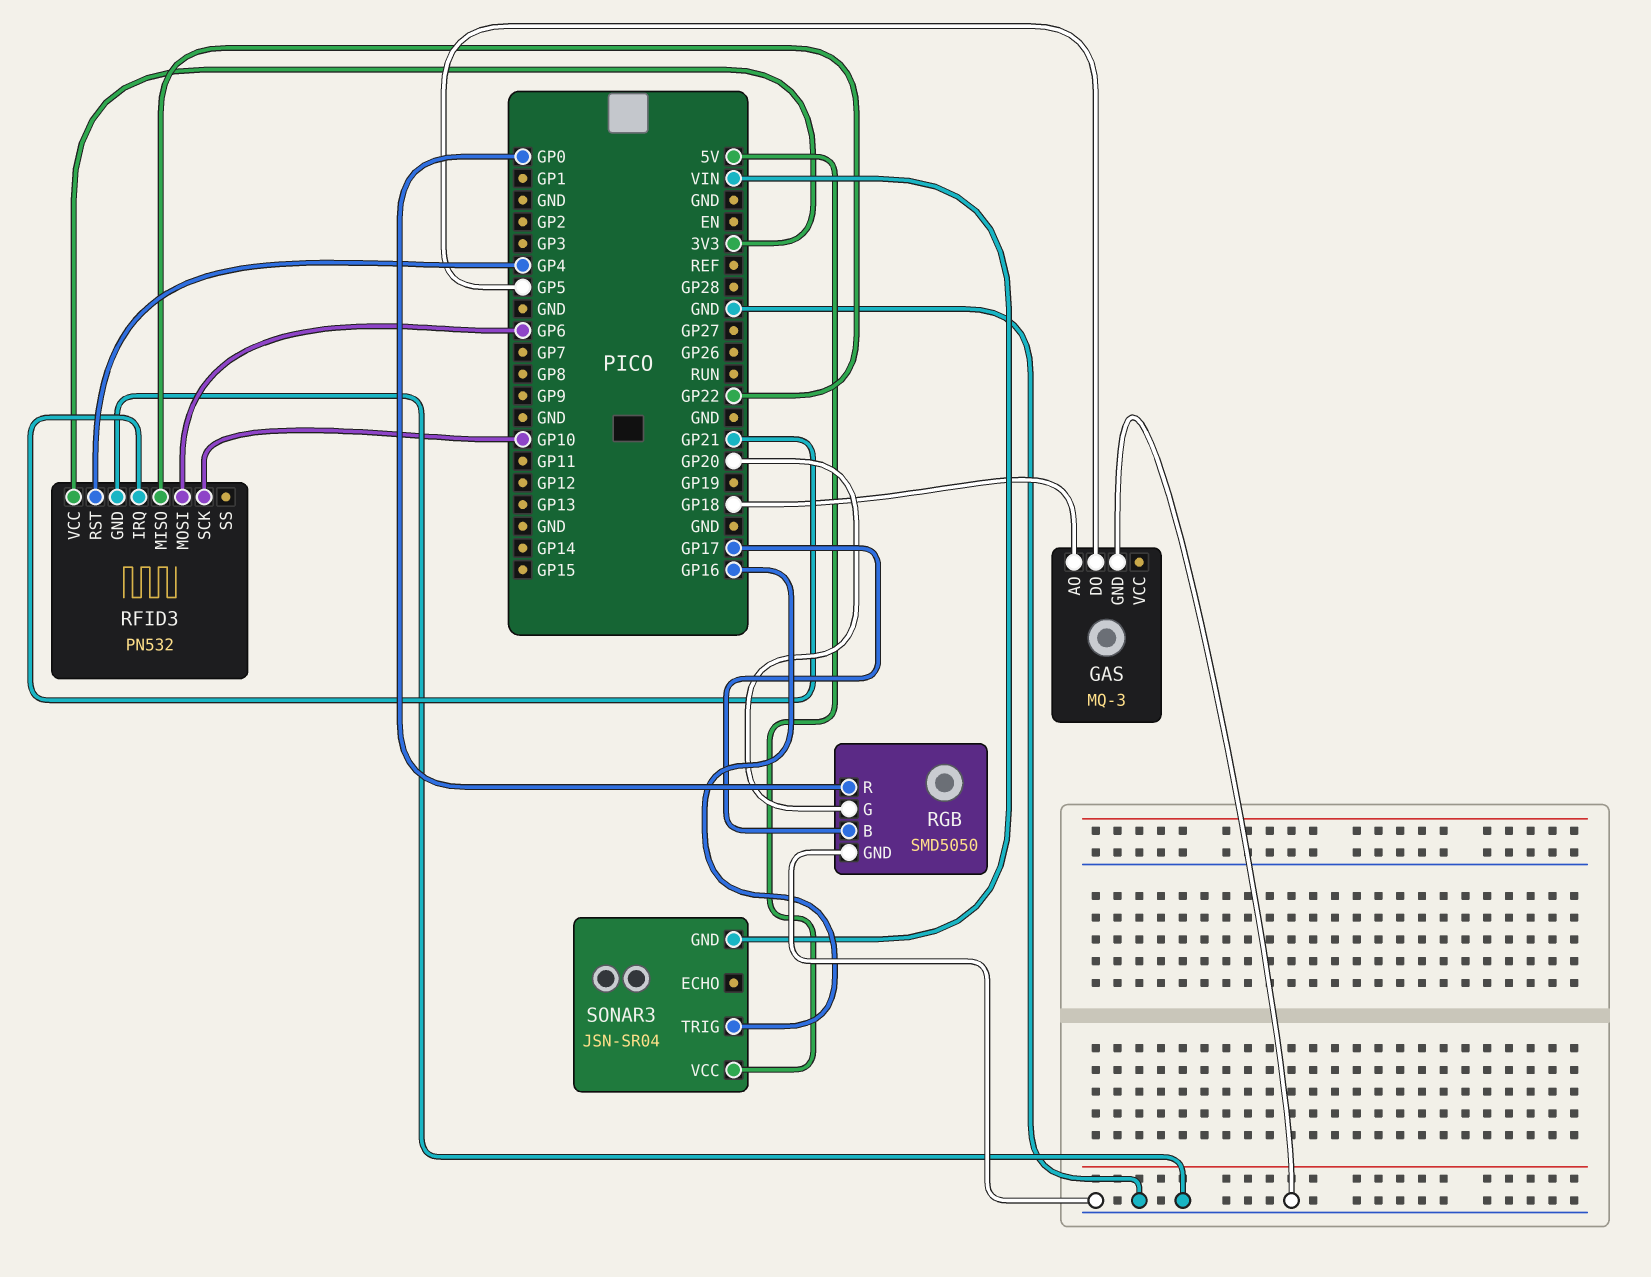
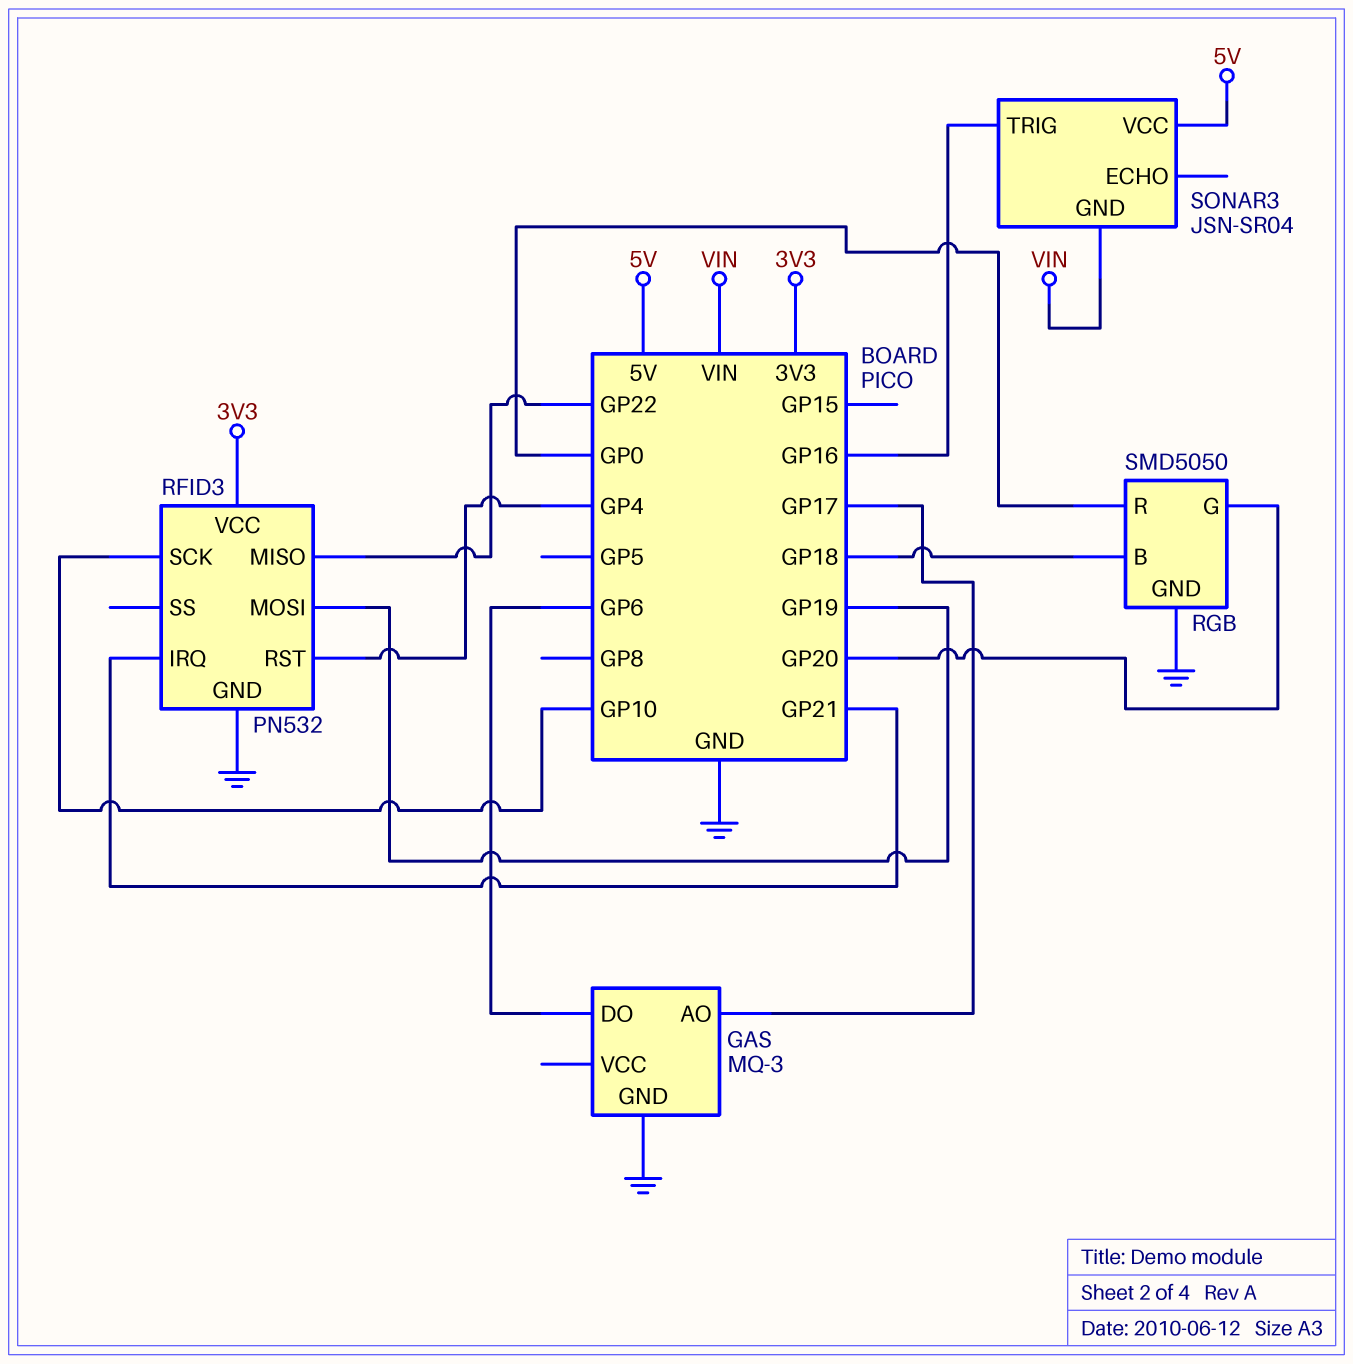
GAS pin AO: GP18 -> GP17
GAS pin DO: GP5 -> GP6
RFID3 pin MOSI: GP6 -> GP19
RGB pin B: GP17 -> GP18

